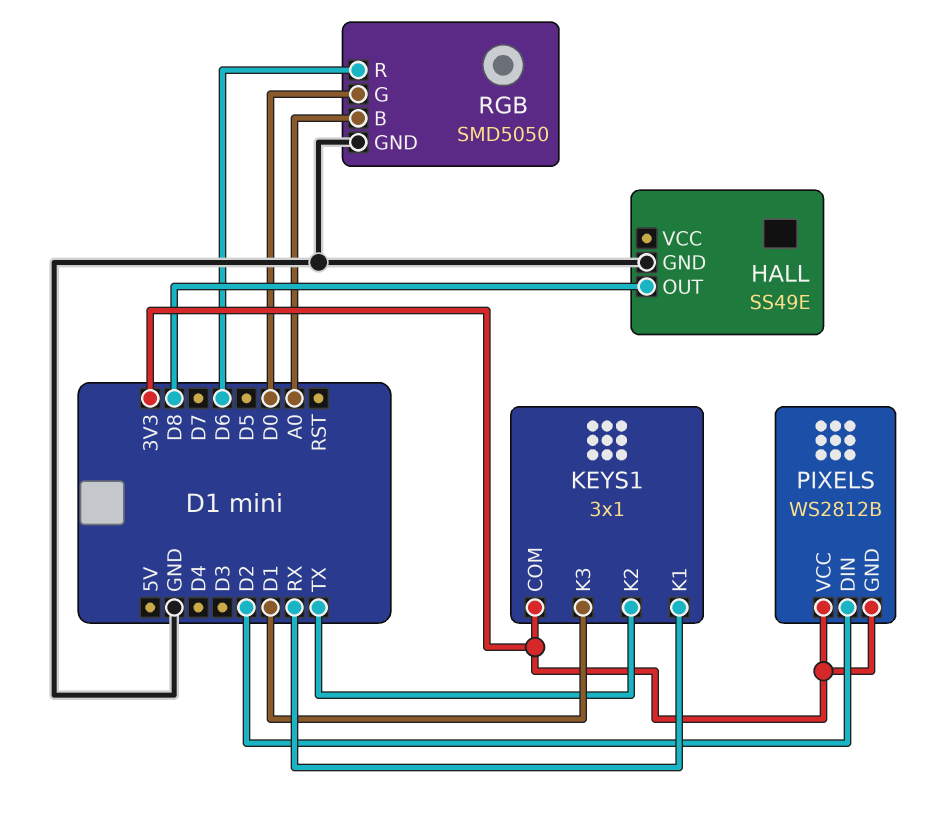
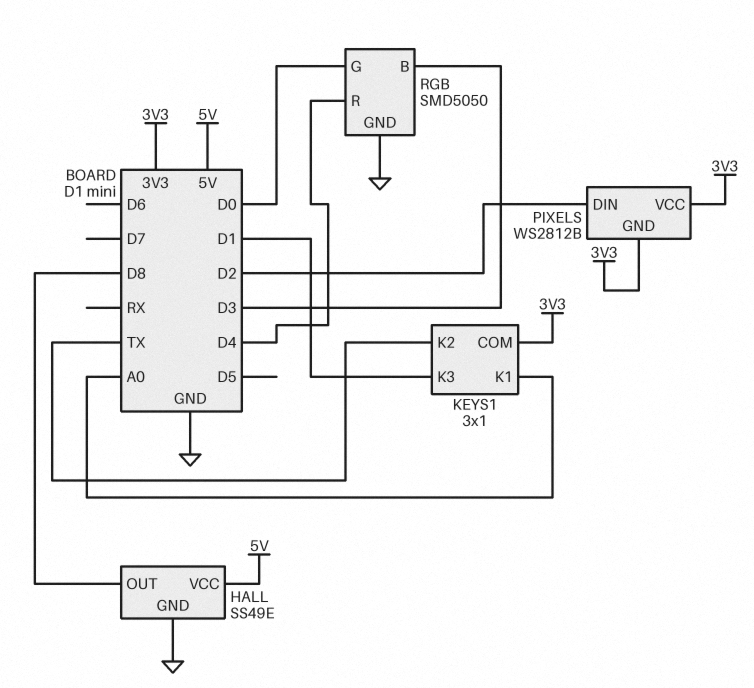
HALL pin VCC: none -> 5V
KEYS1 pin K1: RX -> A0
RGB pin B: A0 -> D3
RGB pin R: D6 -> D4

